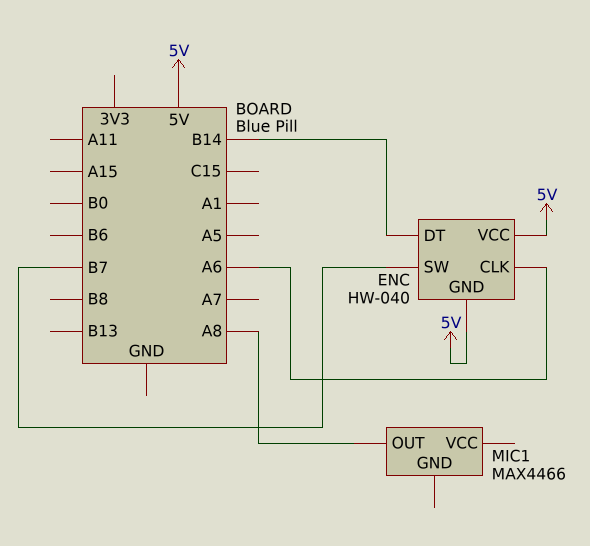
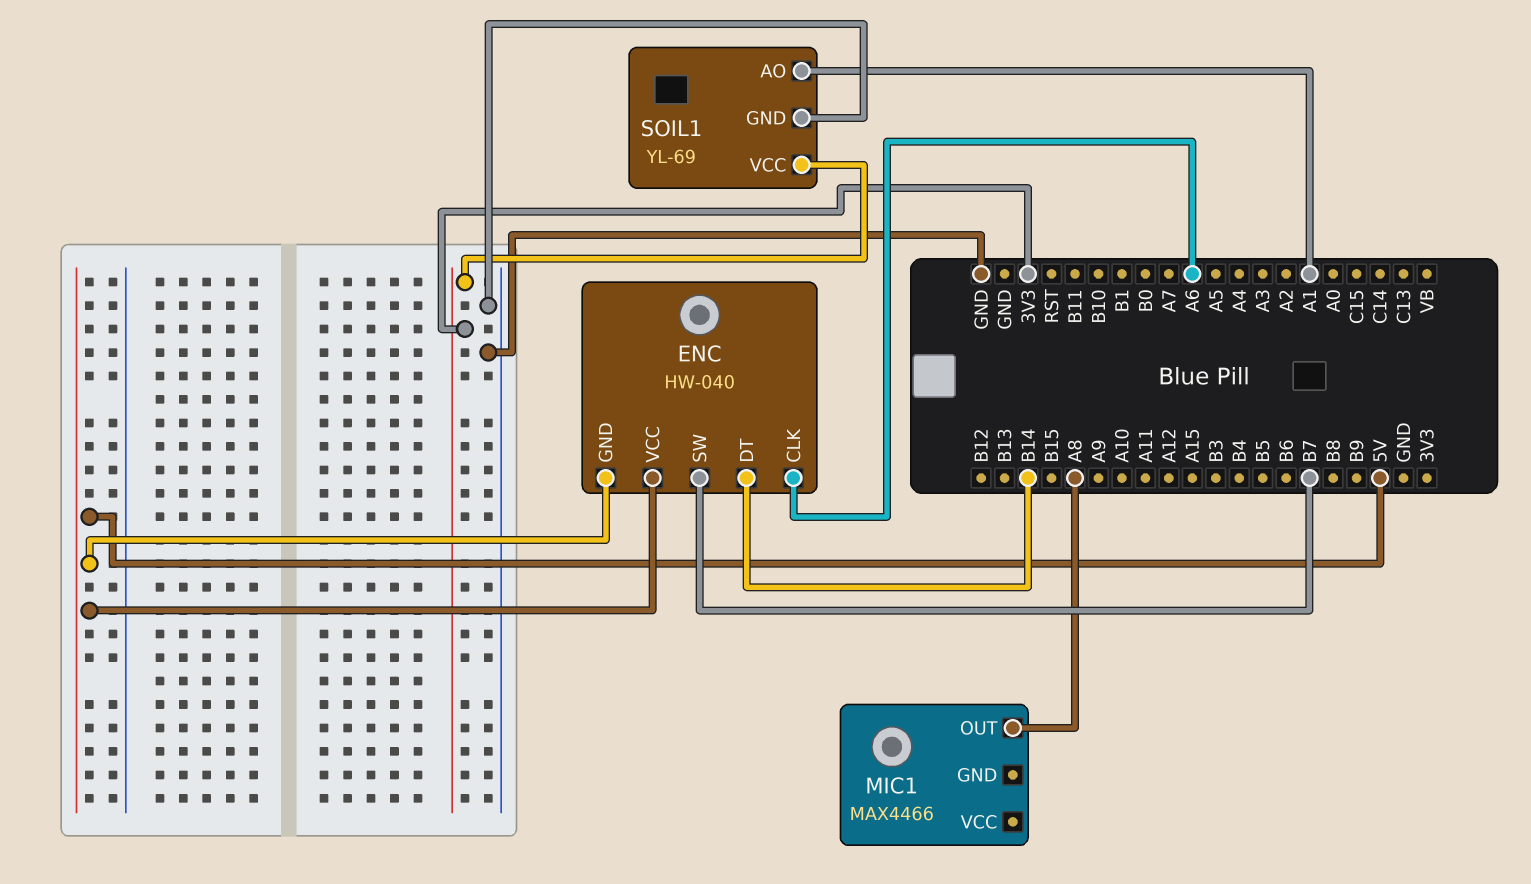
SOIL1: none -> YL-69
SOIL1 pin AO: none -> A1
SOIL1 pin GND: none -> GND
SOIL1 pin VCC: none -> 3V3

